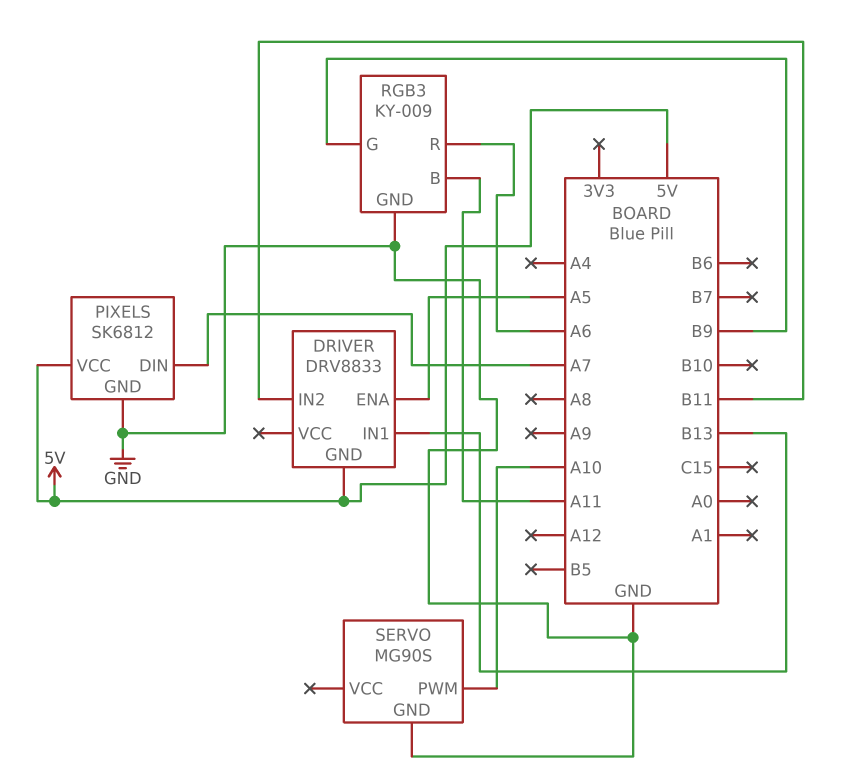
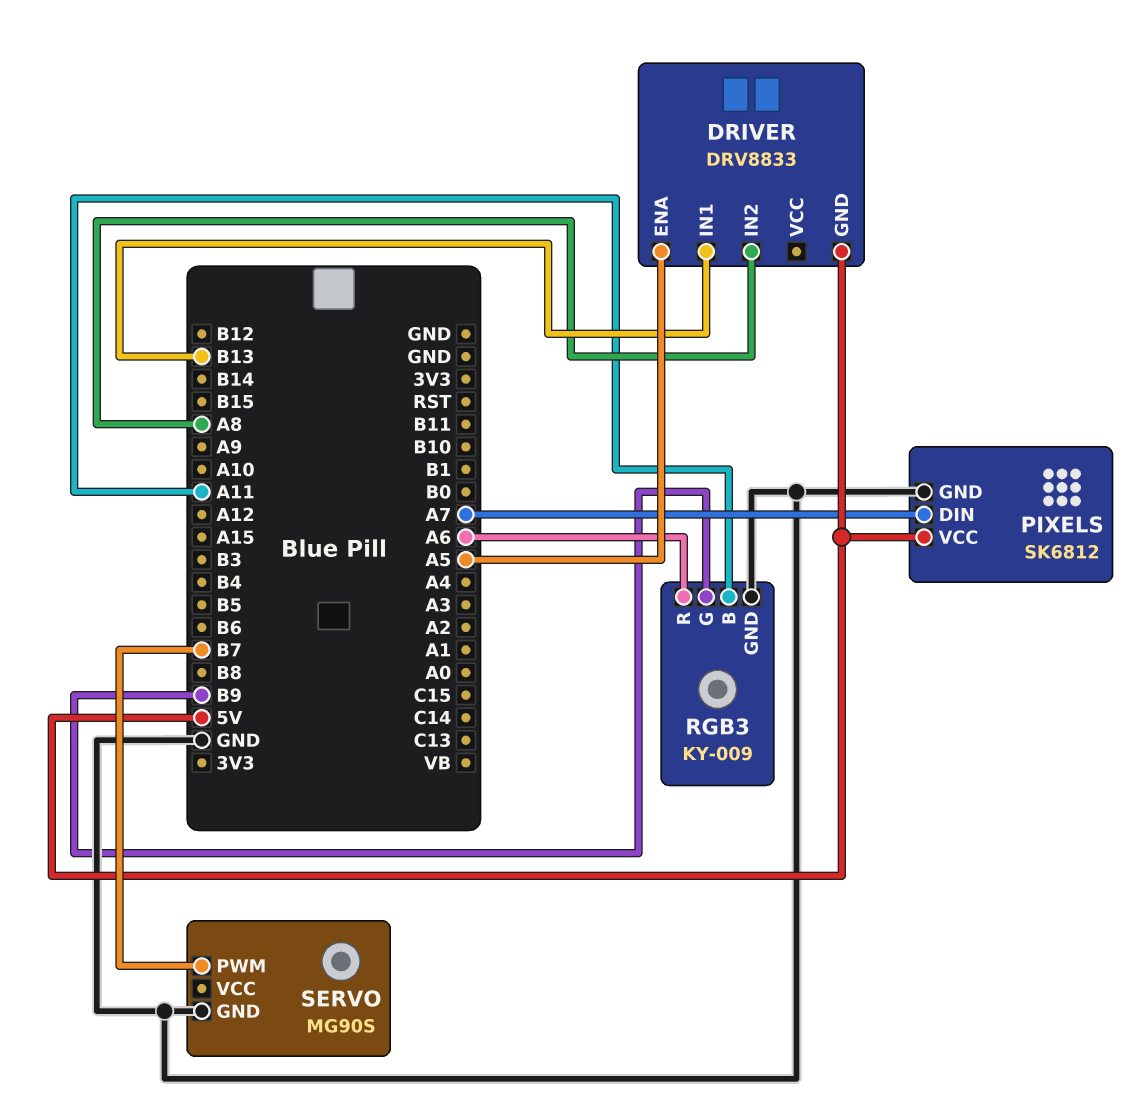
DRIVER pin IN2: B11 -> A8
SERVO pin PWM: A10 -> B7

